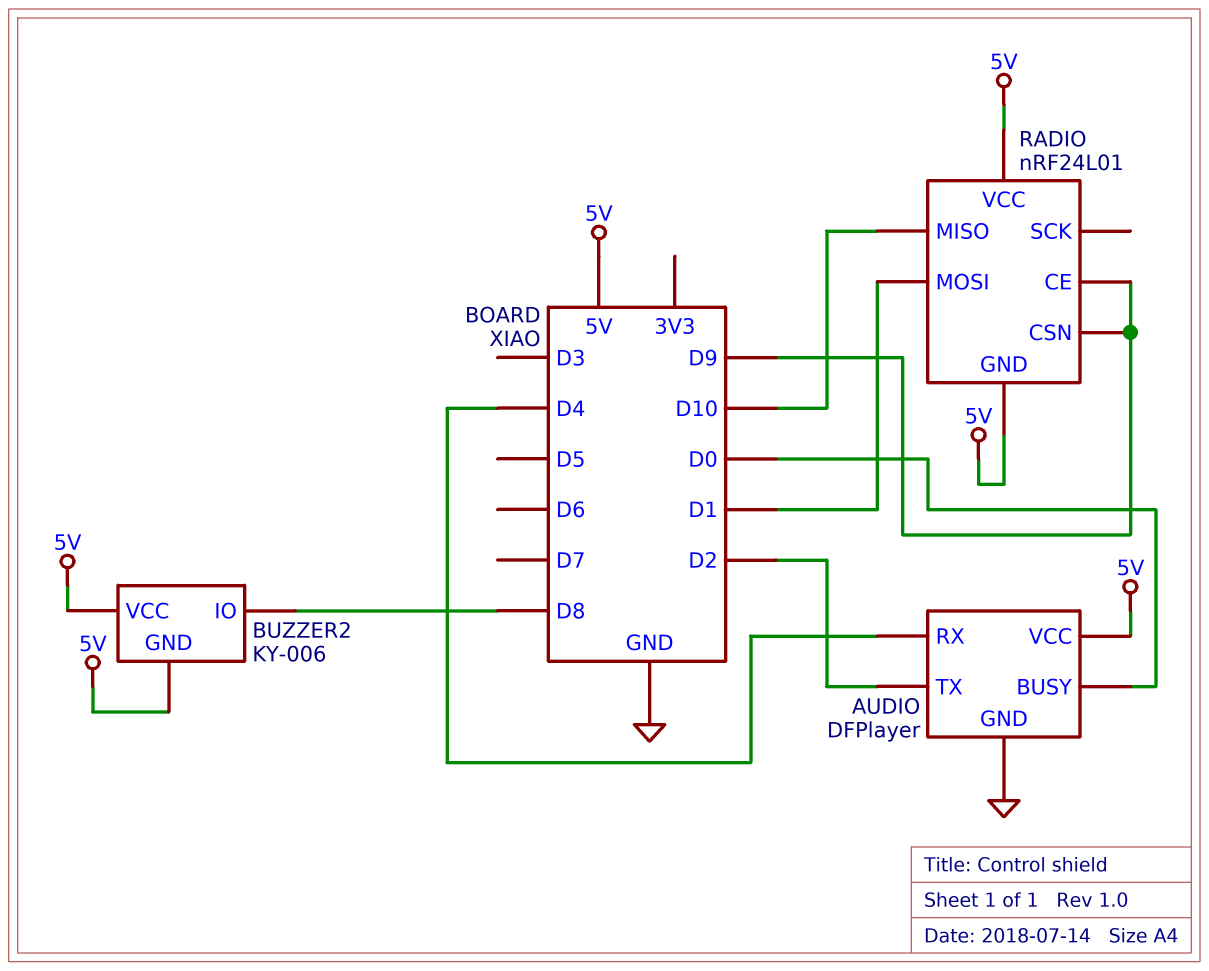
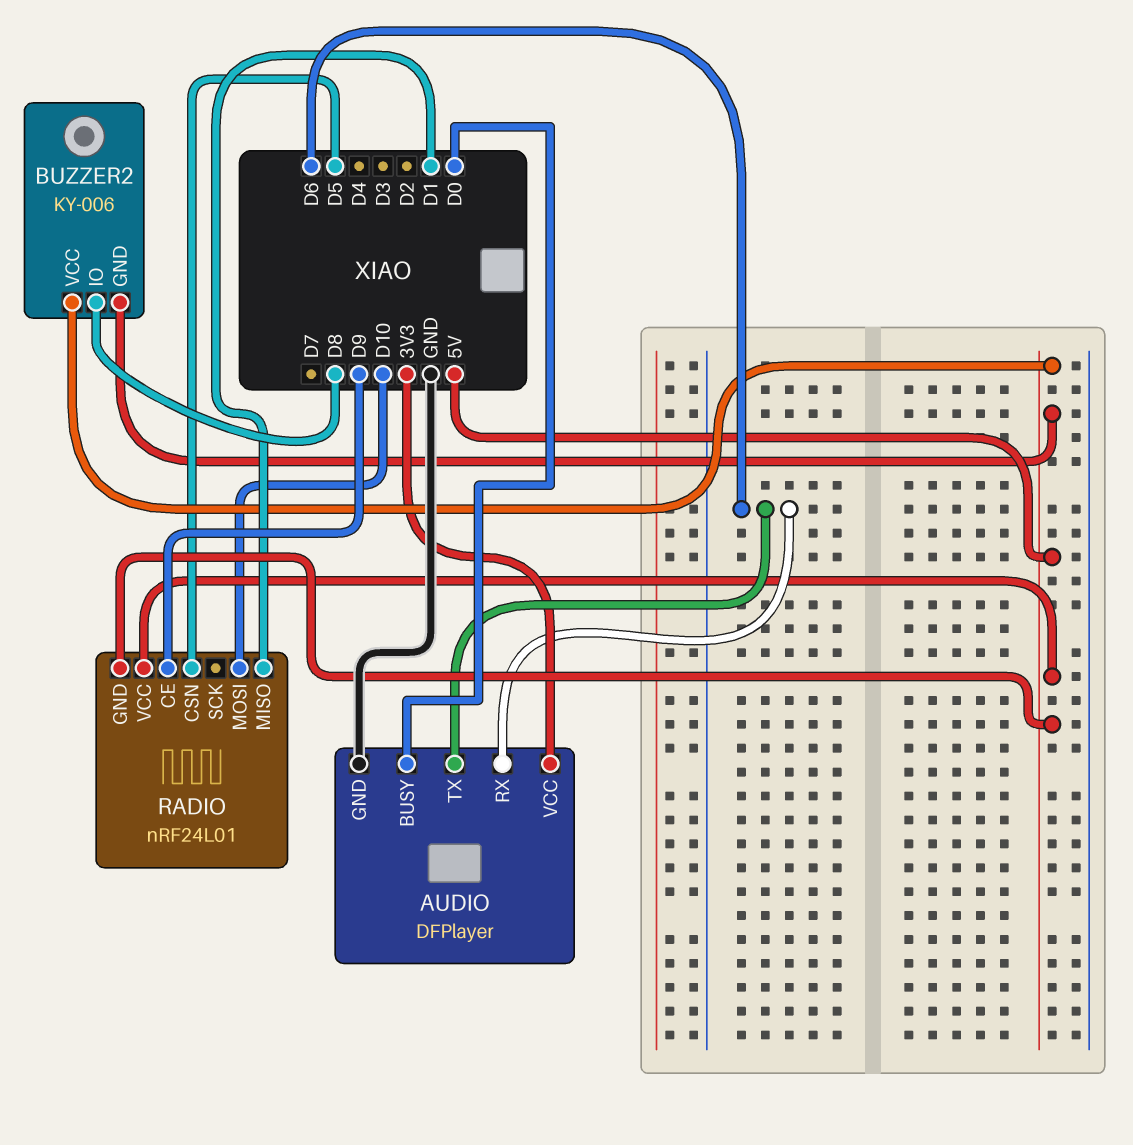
AUDIO pin RX: D4 -> D6
AUDIO pin TX: D2 -> D6
AUDIO pin VCC: 5V -> 3V3
RADIO pin CSN: D9 -> D5
RADIO pin MISO: D10 -> D1
RADIO pin MOSI: D1 -> D10

